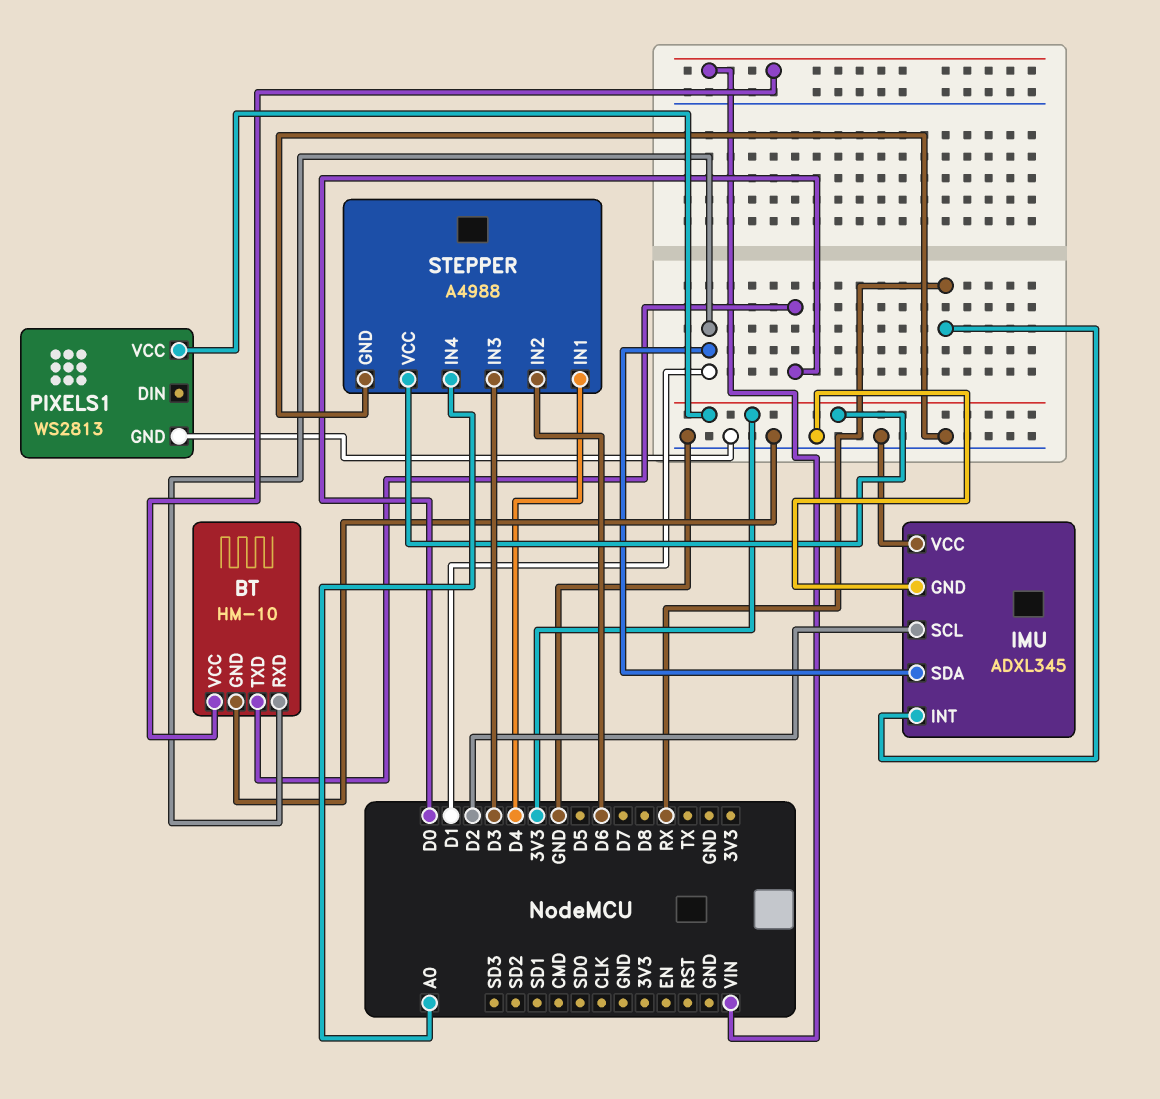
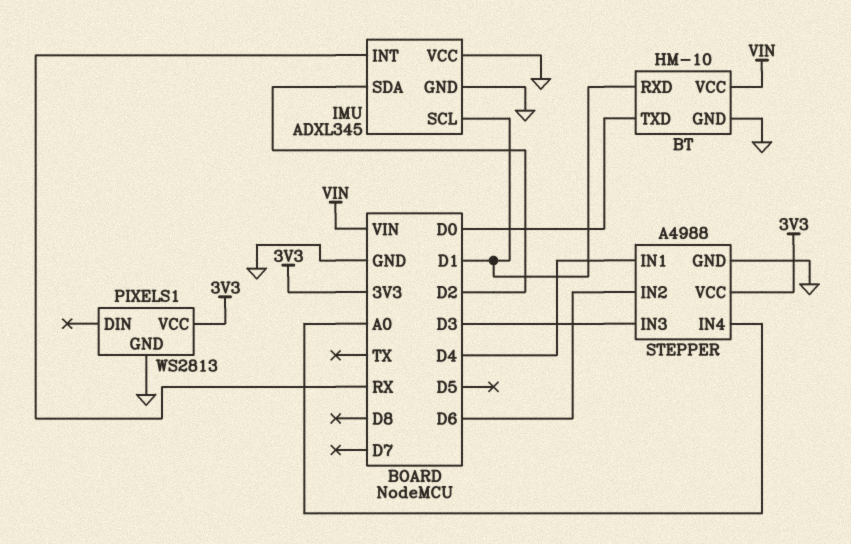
IMU pin SCL: D2 -> D1
IMU pin SDA: D1 -> D2

